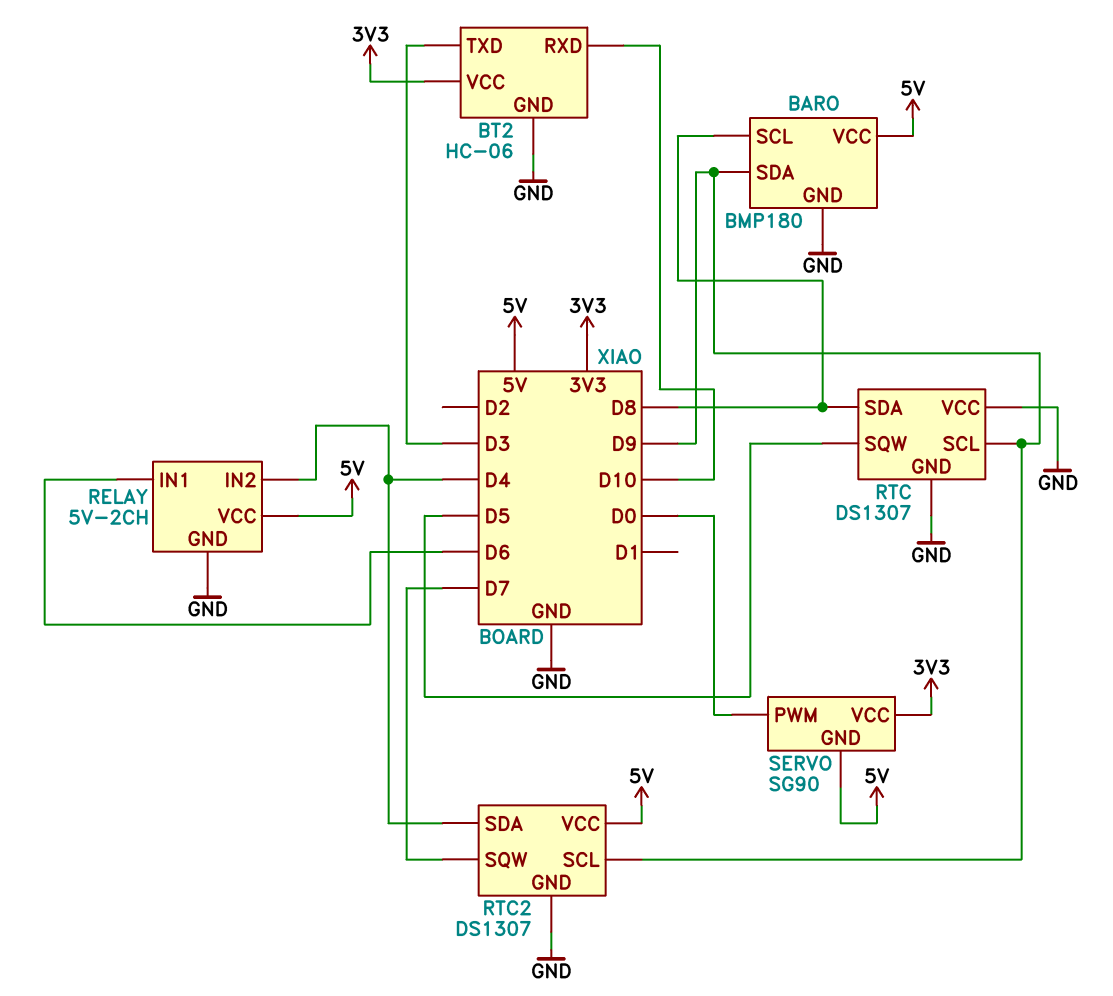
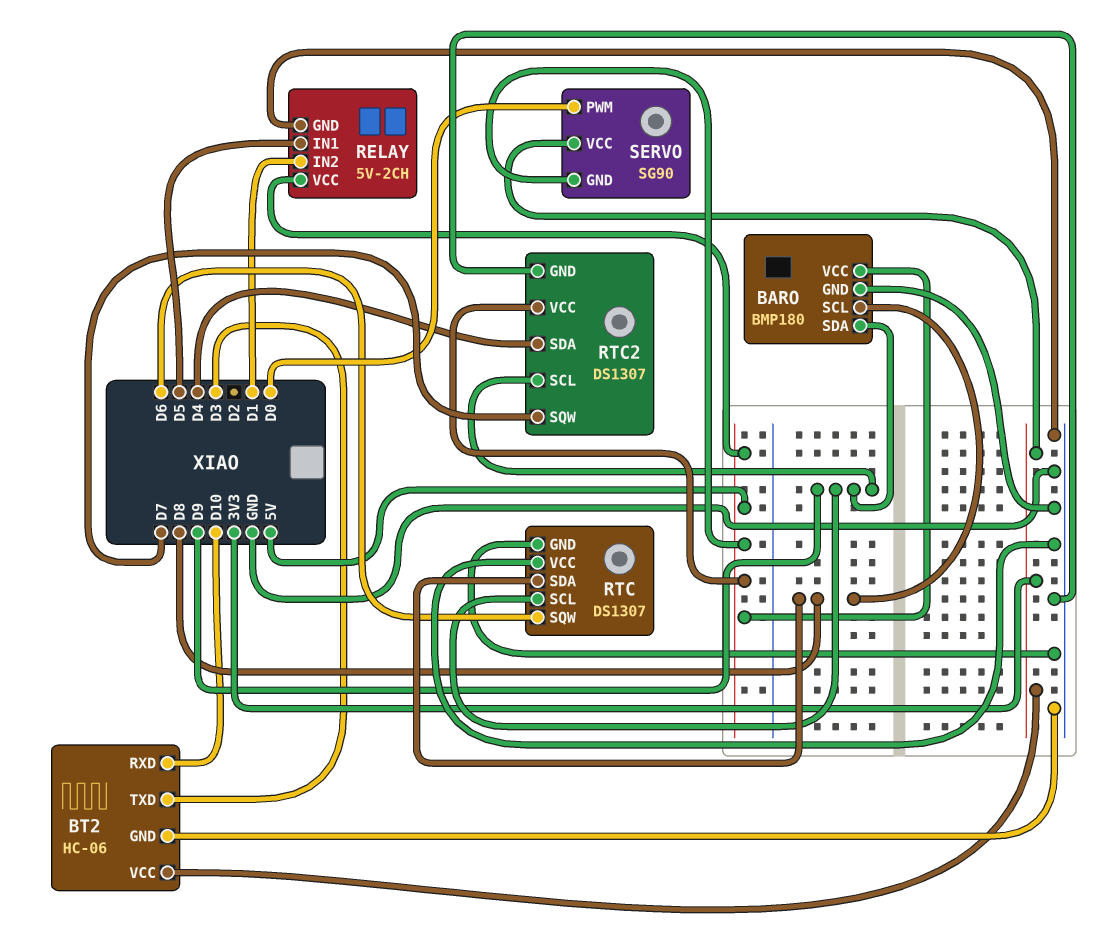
RELAY pin IN1: D6 -> D5
RELAY pin IN2: D4 -> D1
RTC pin SQW: D5 -> D6

